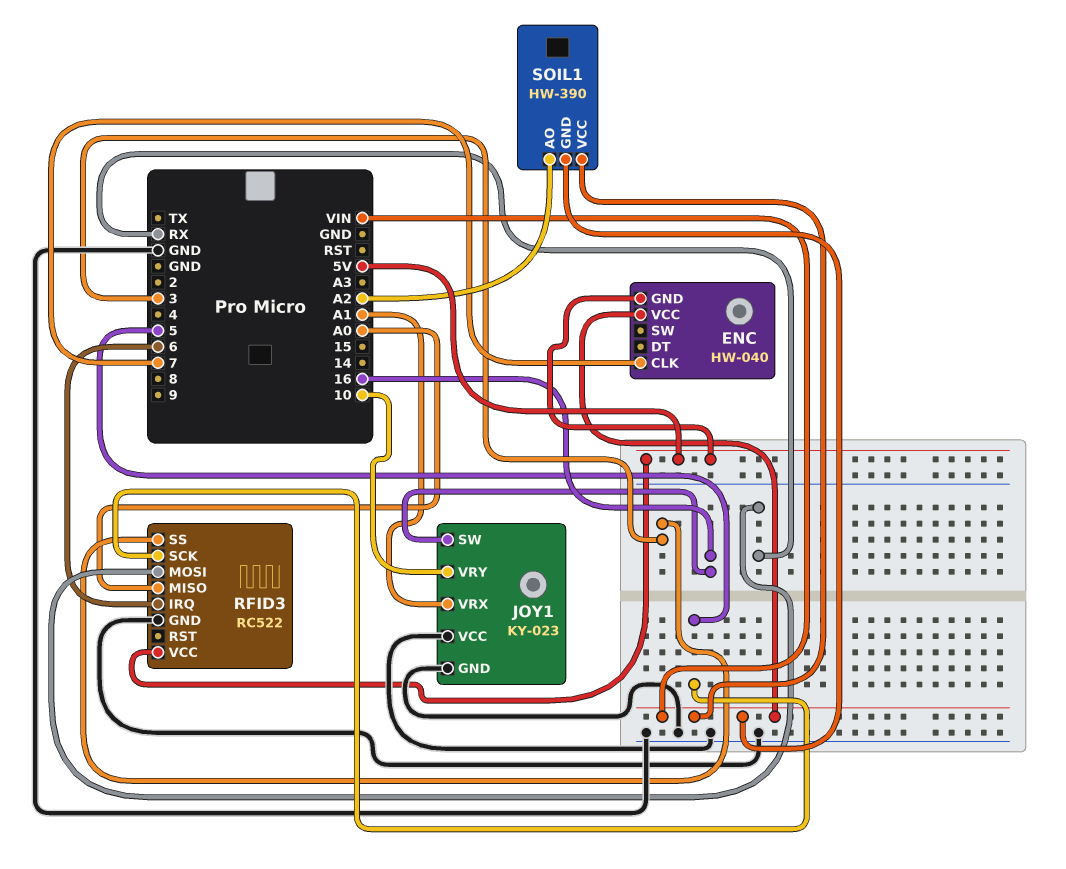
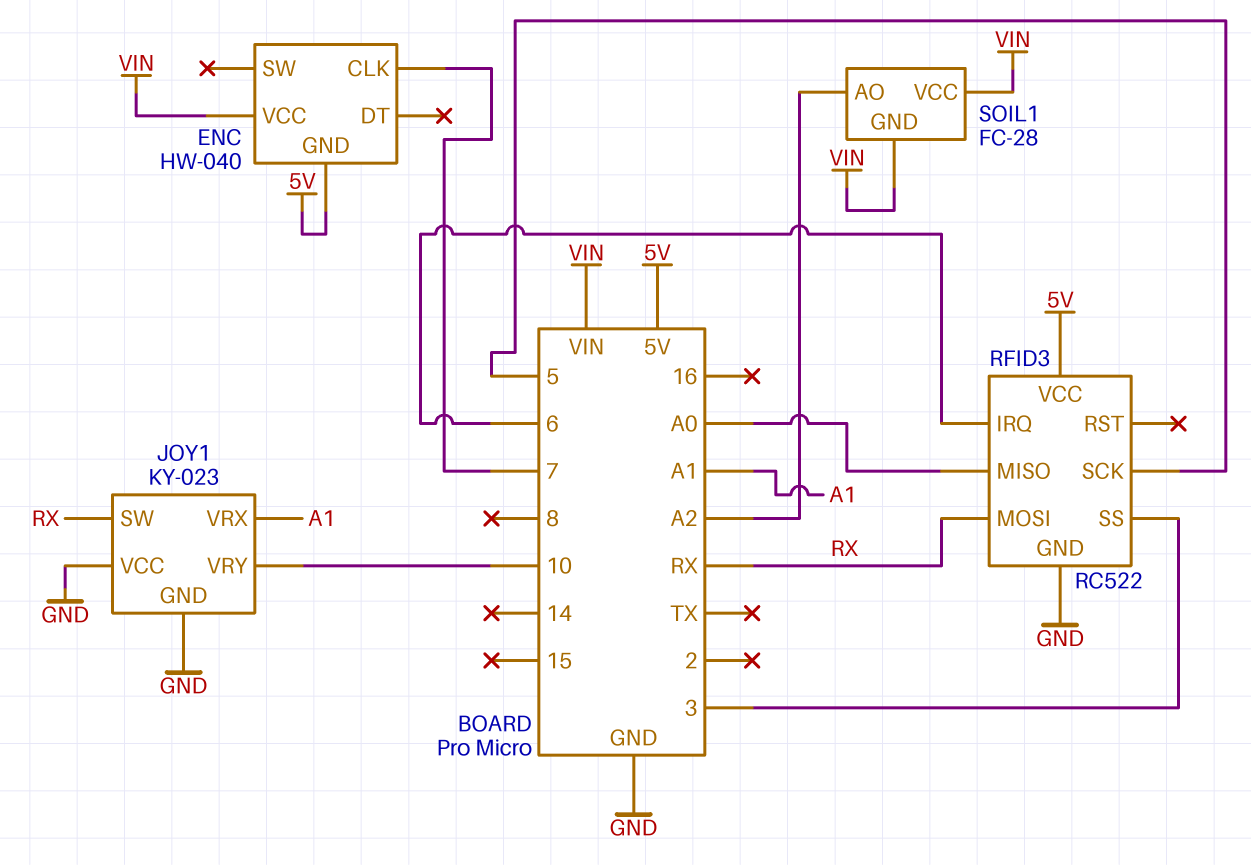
JOY1 pin SW: 16 -> RX
SOIL1: HW-390 -> FC-28

